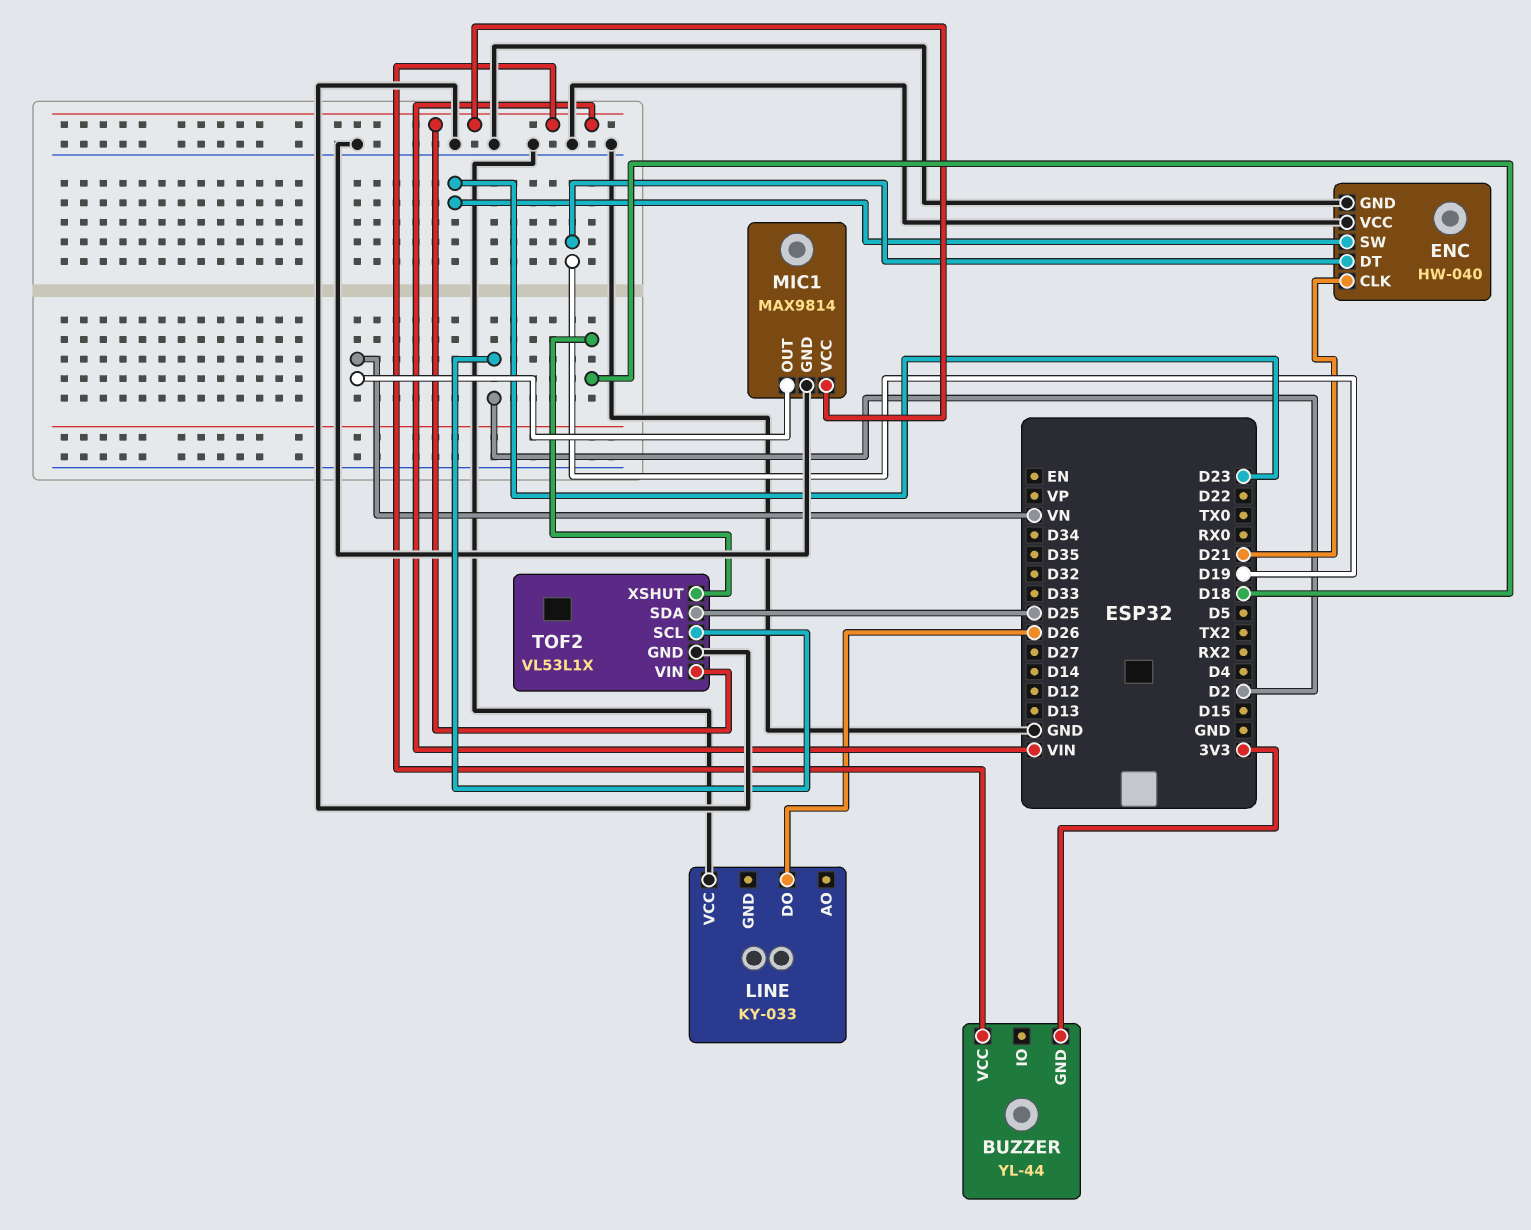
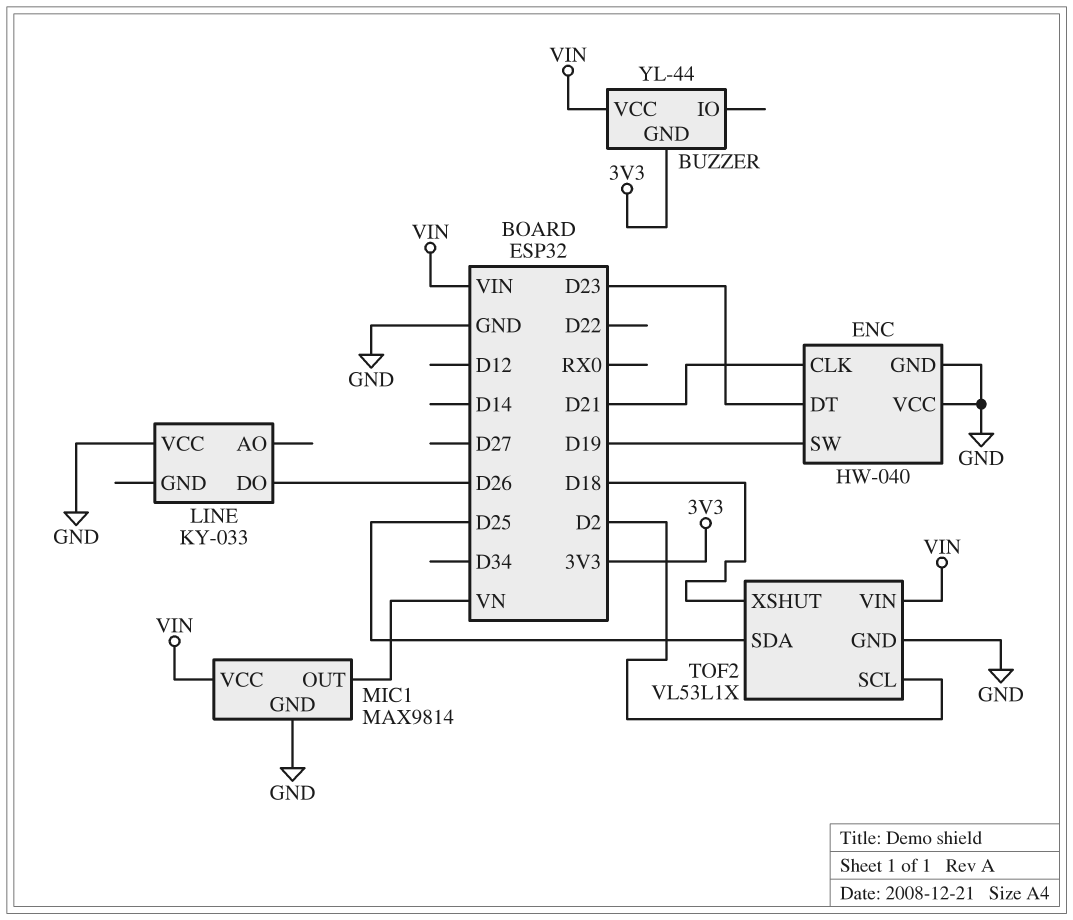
ENC pin DT: D19 -> D23
ENC pin SW: D23 -> D19

